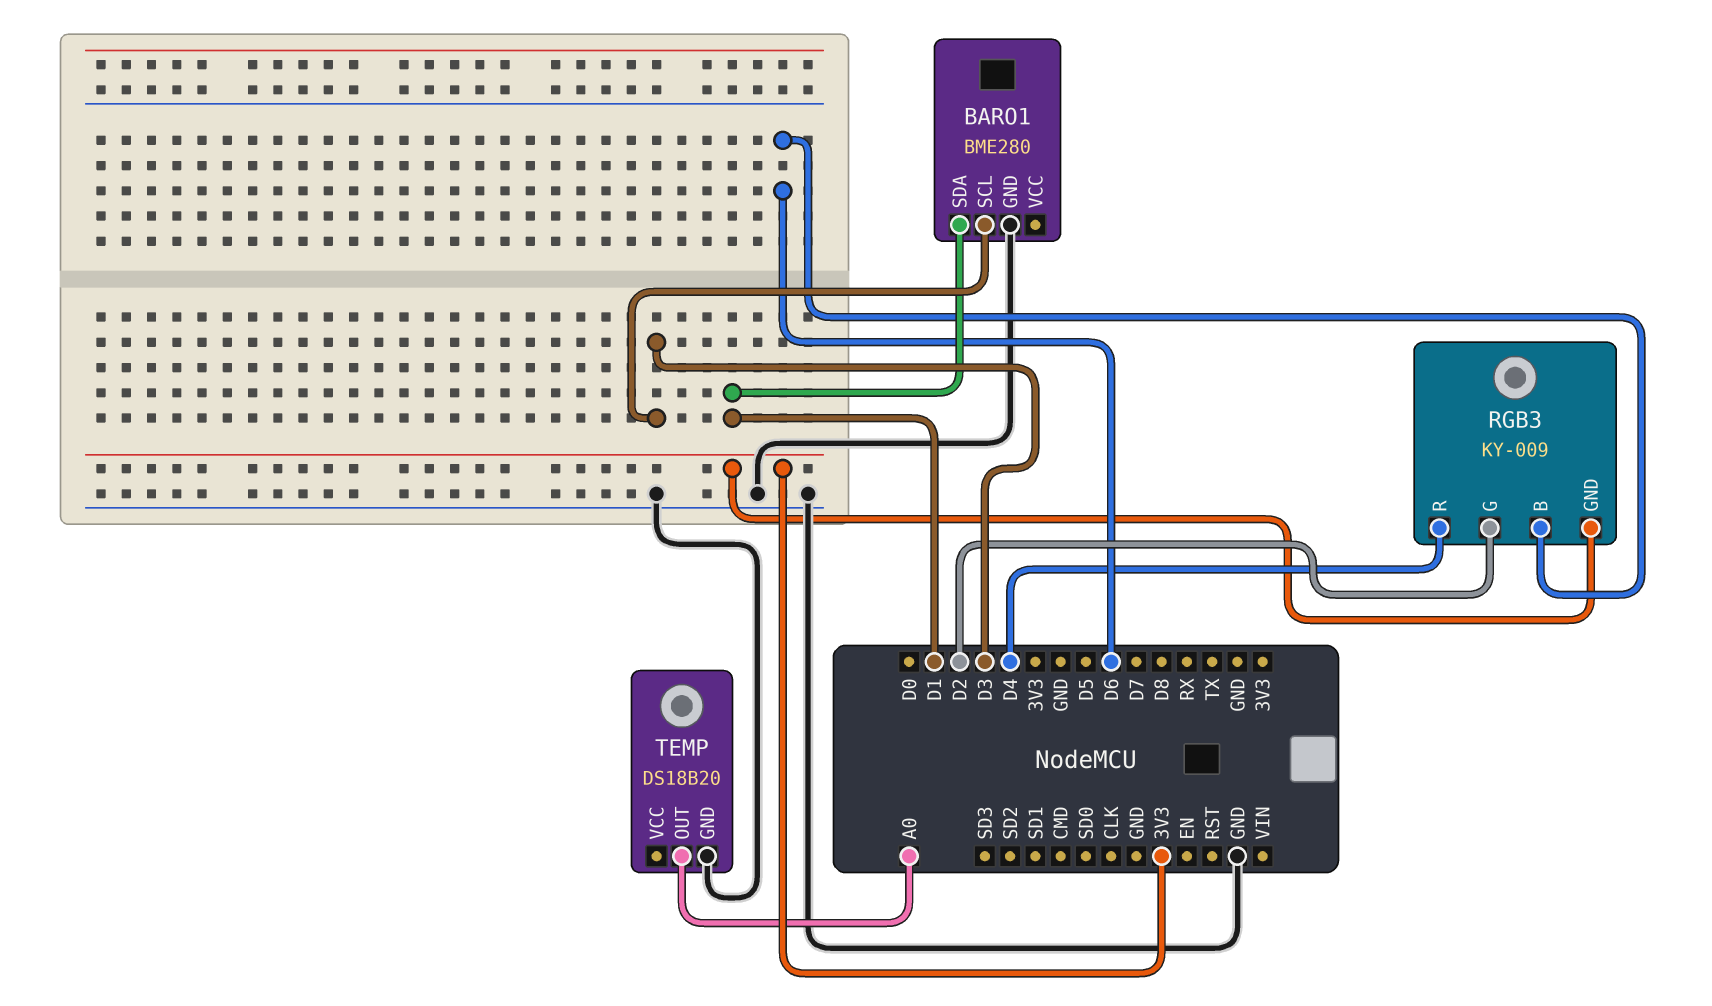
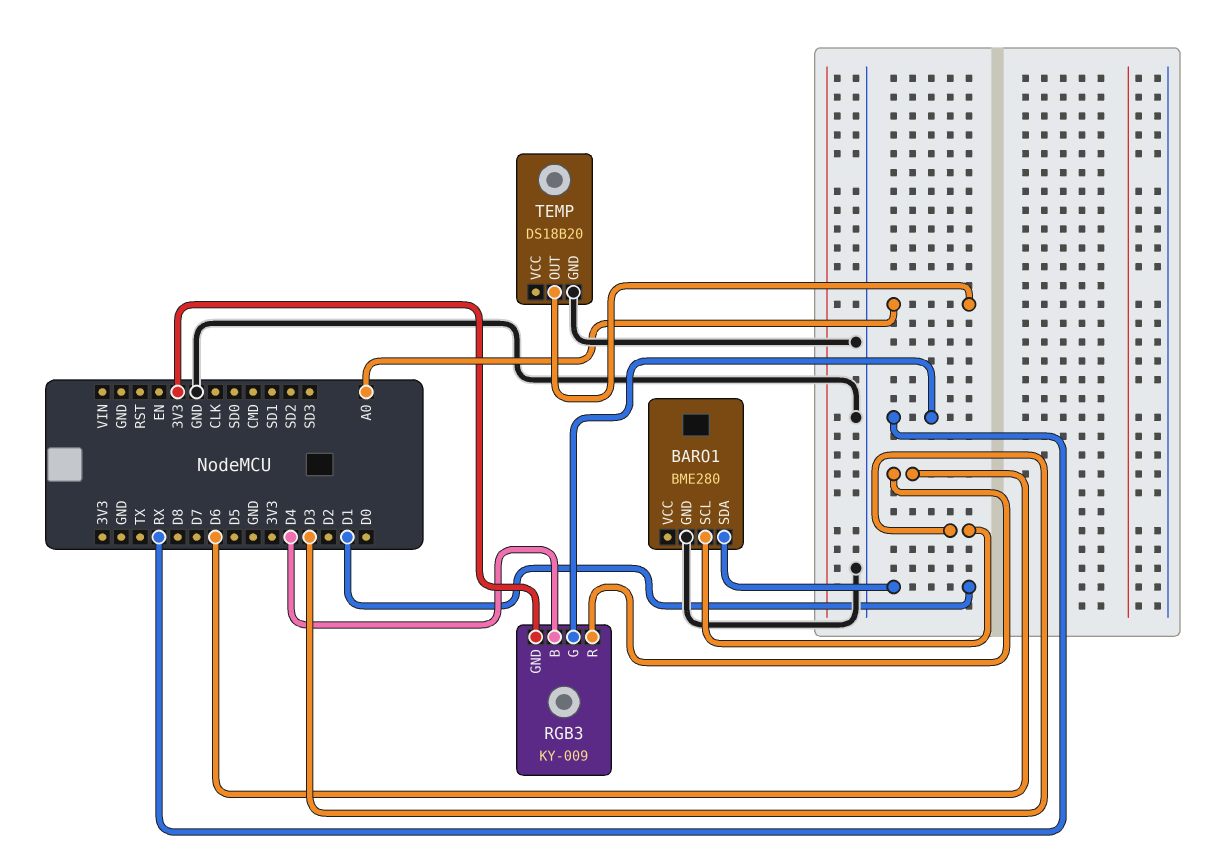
RGB3 pin B: D6 -> D4
RGB3 pin G: D2 -> RX
RGB3 pin R: D4 -> D6

